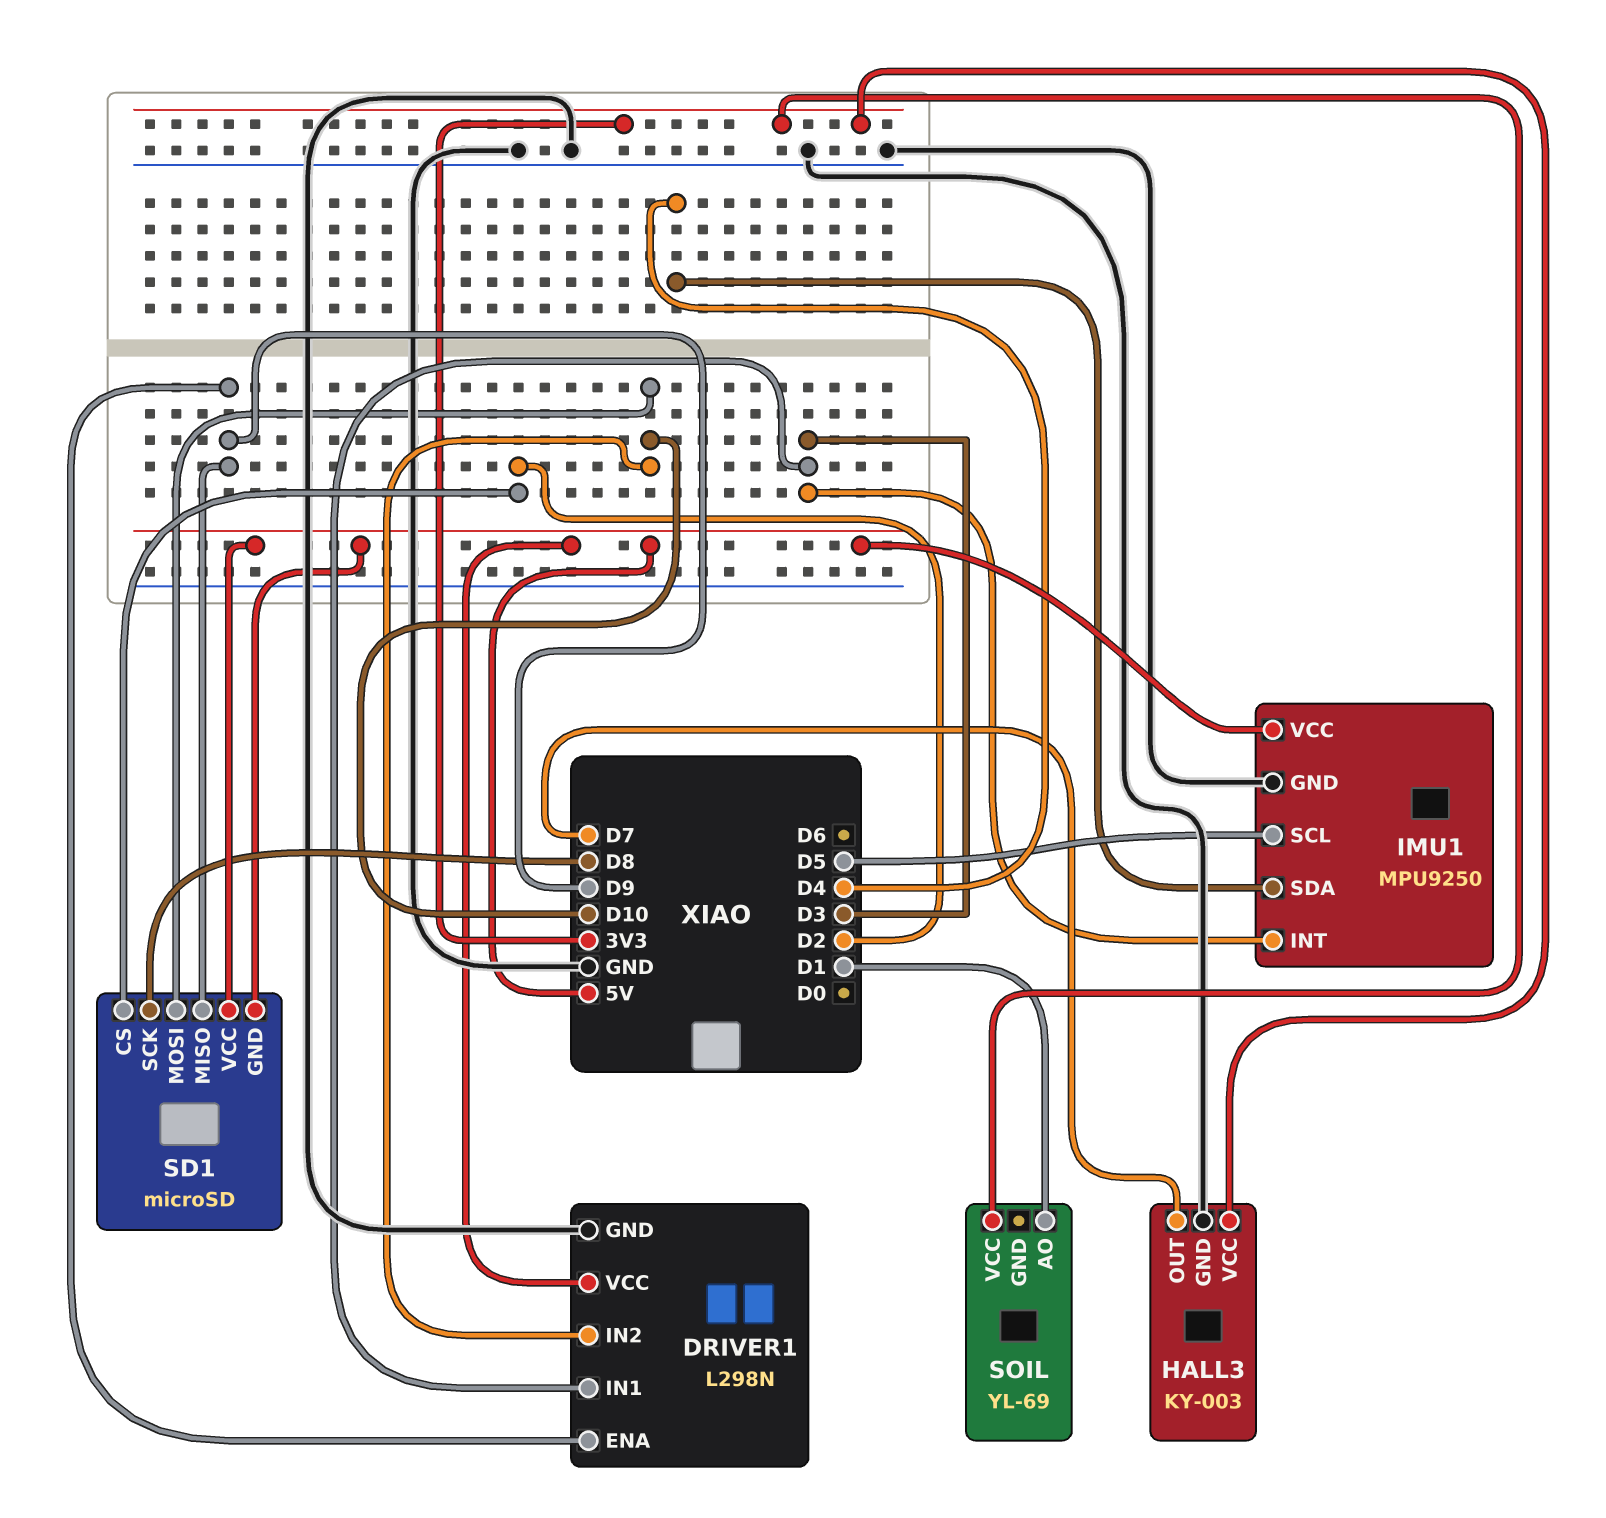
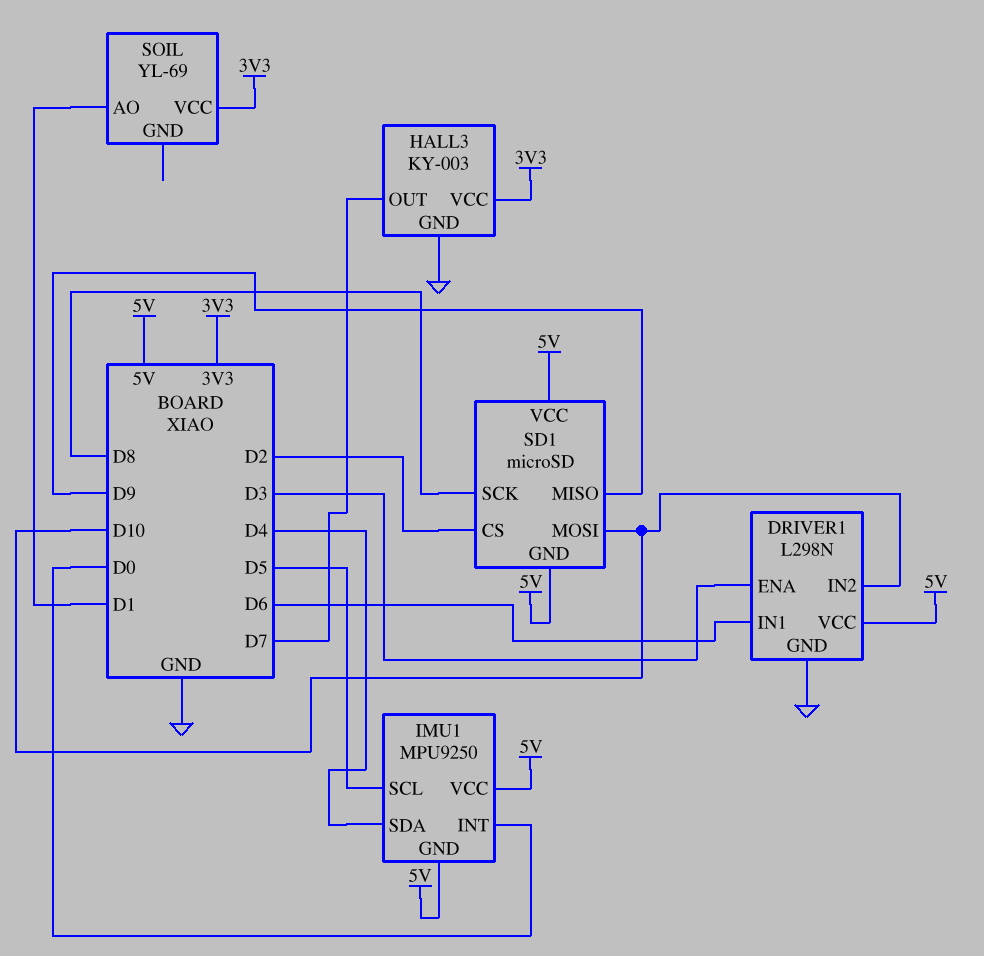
DRIVER1 pin ENA: D9 -> D3
DRIVER1 pin IN1: D3 -> D6
IMU1 pin GND: GND -> 5V
IMU1 pin INT: D3 -> D0

